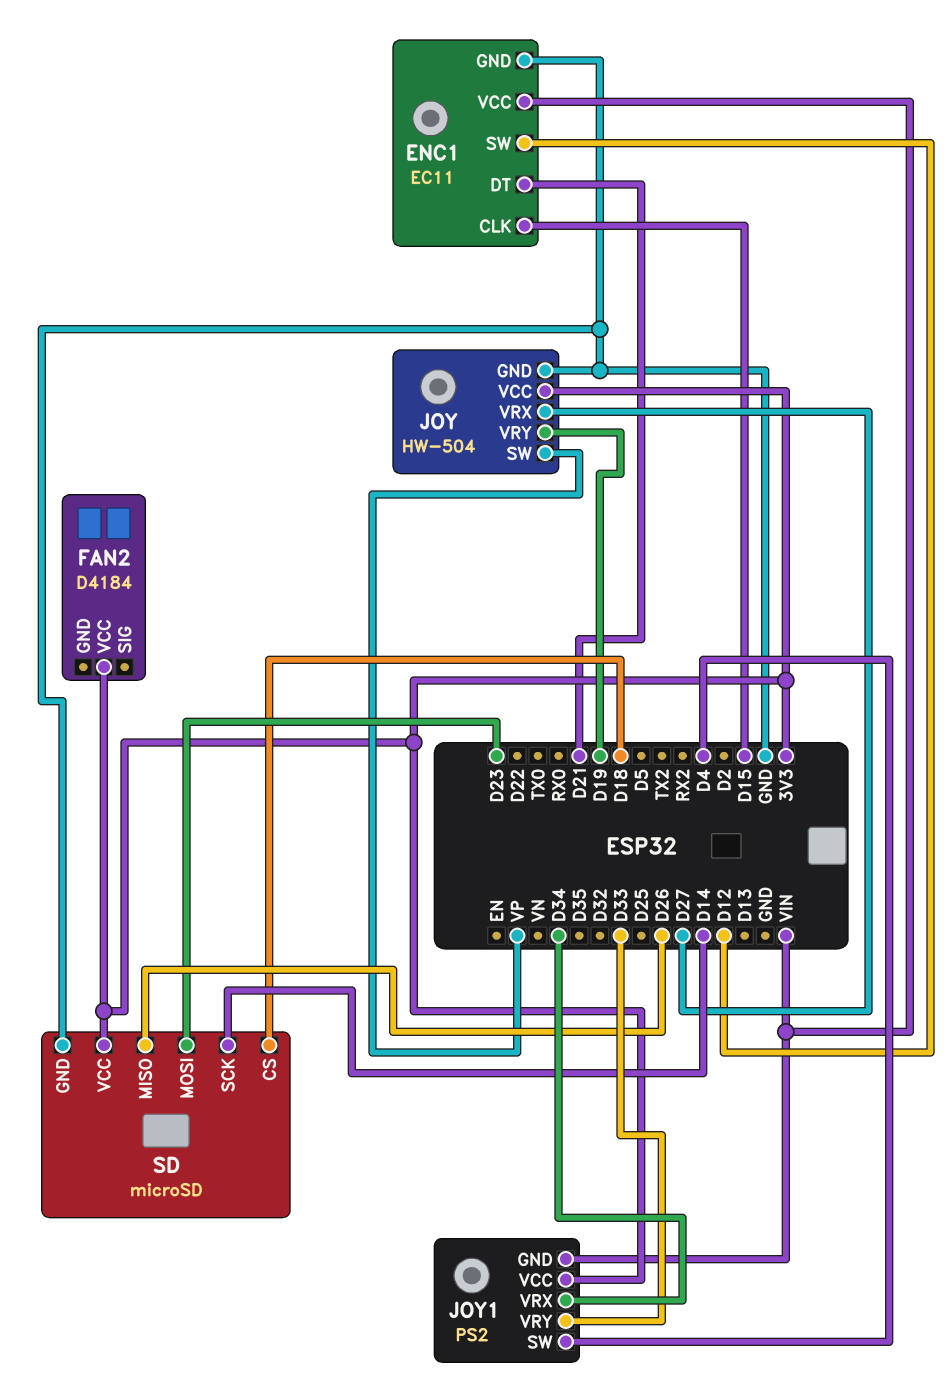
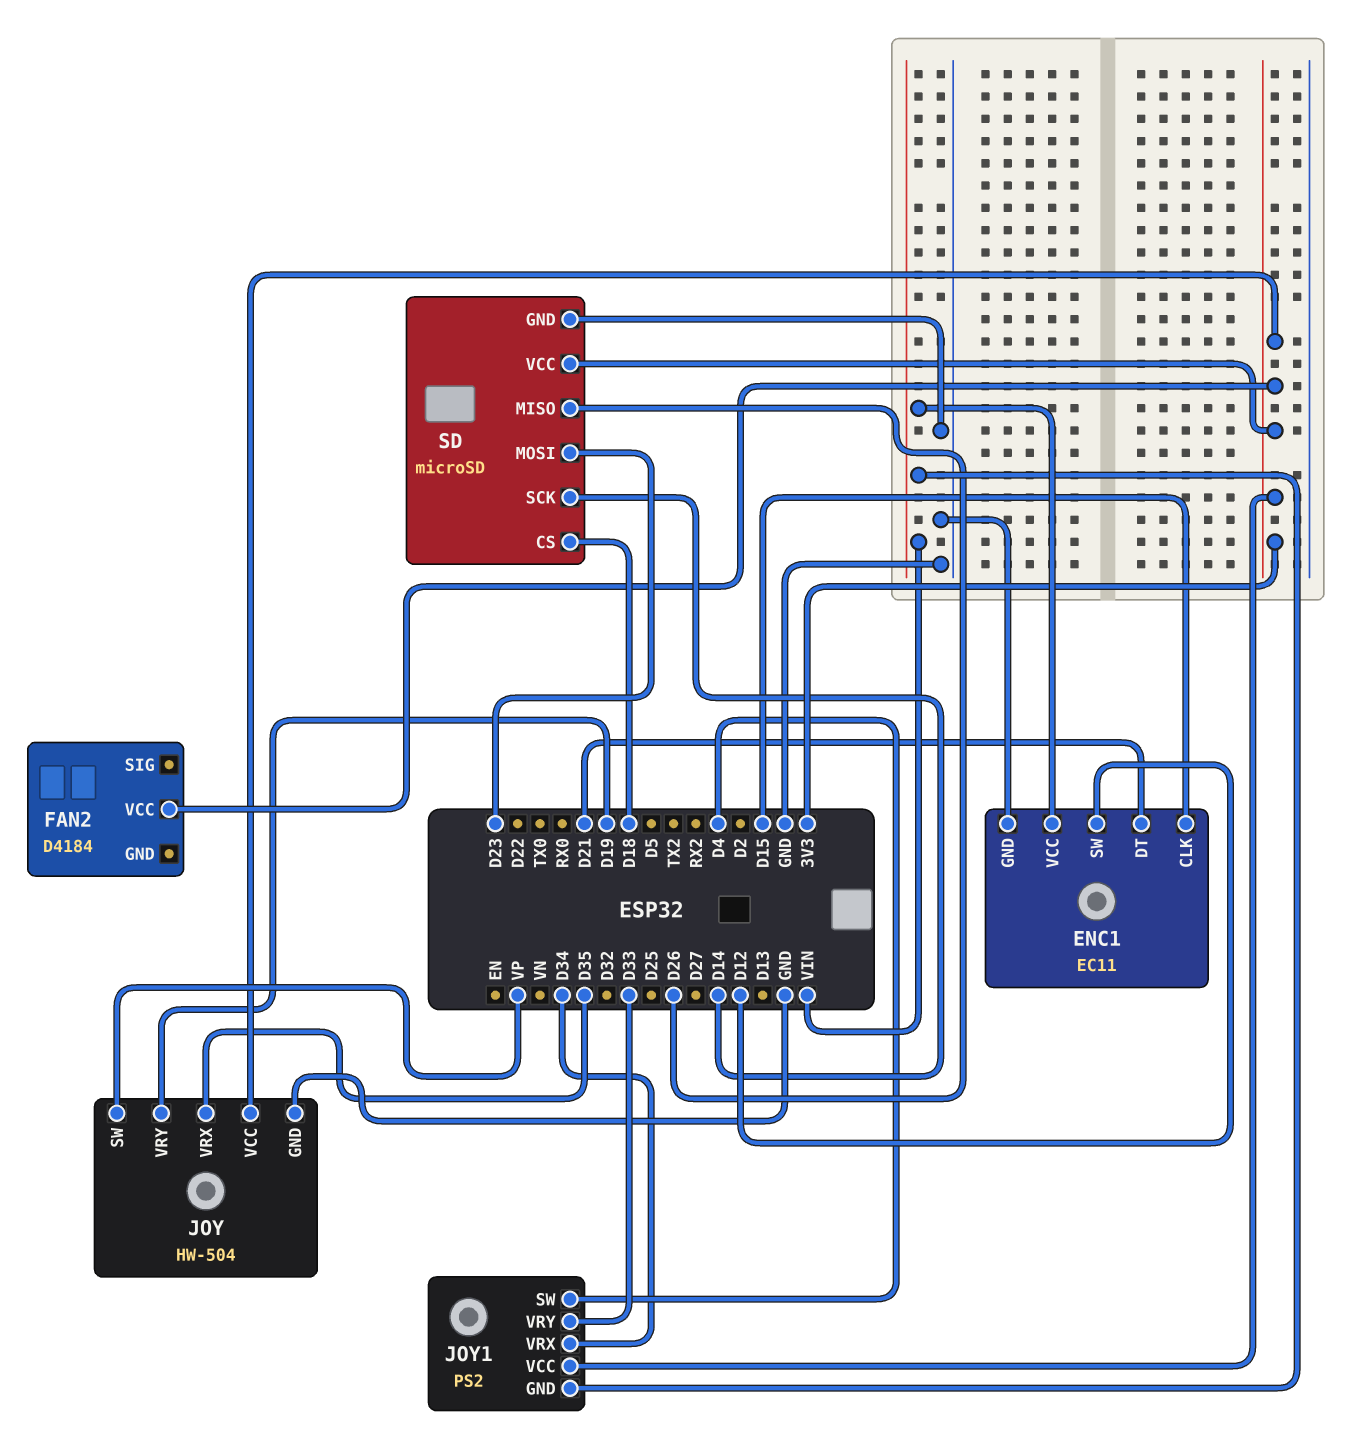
JOY pin VRX: D27 -> D35

